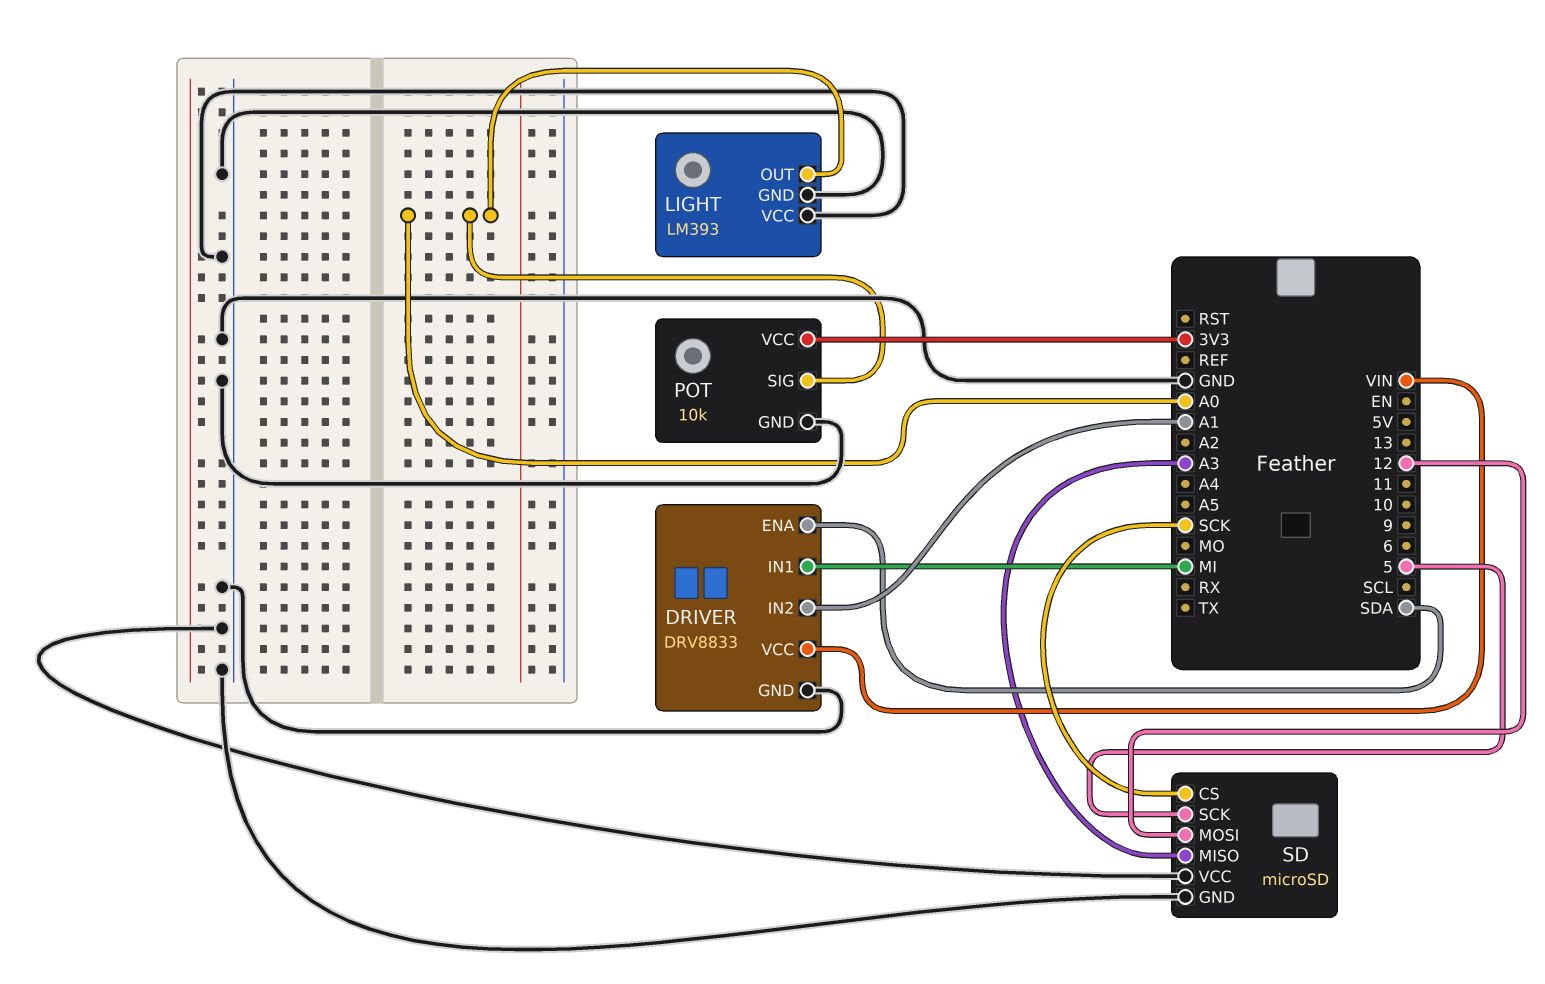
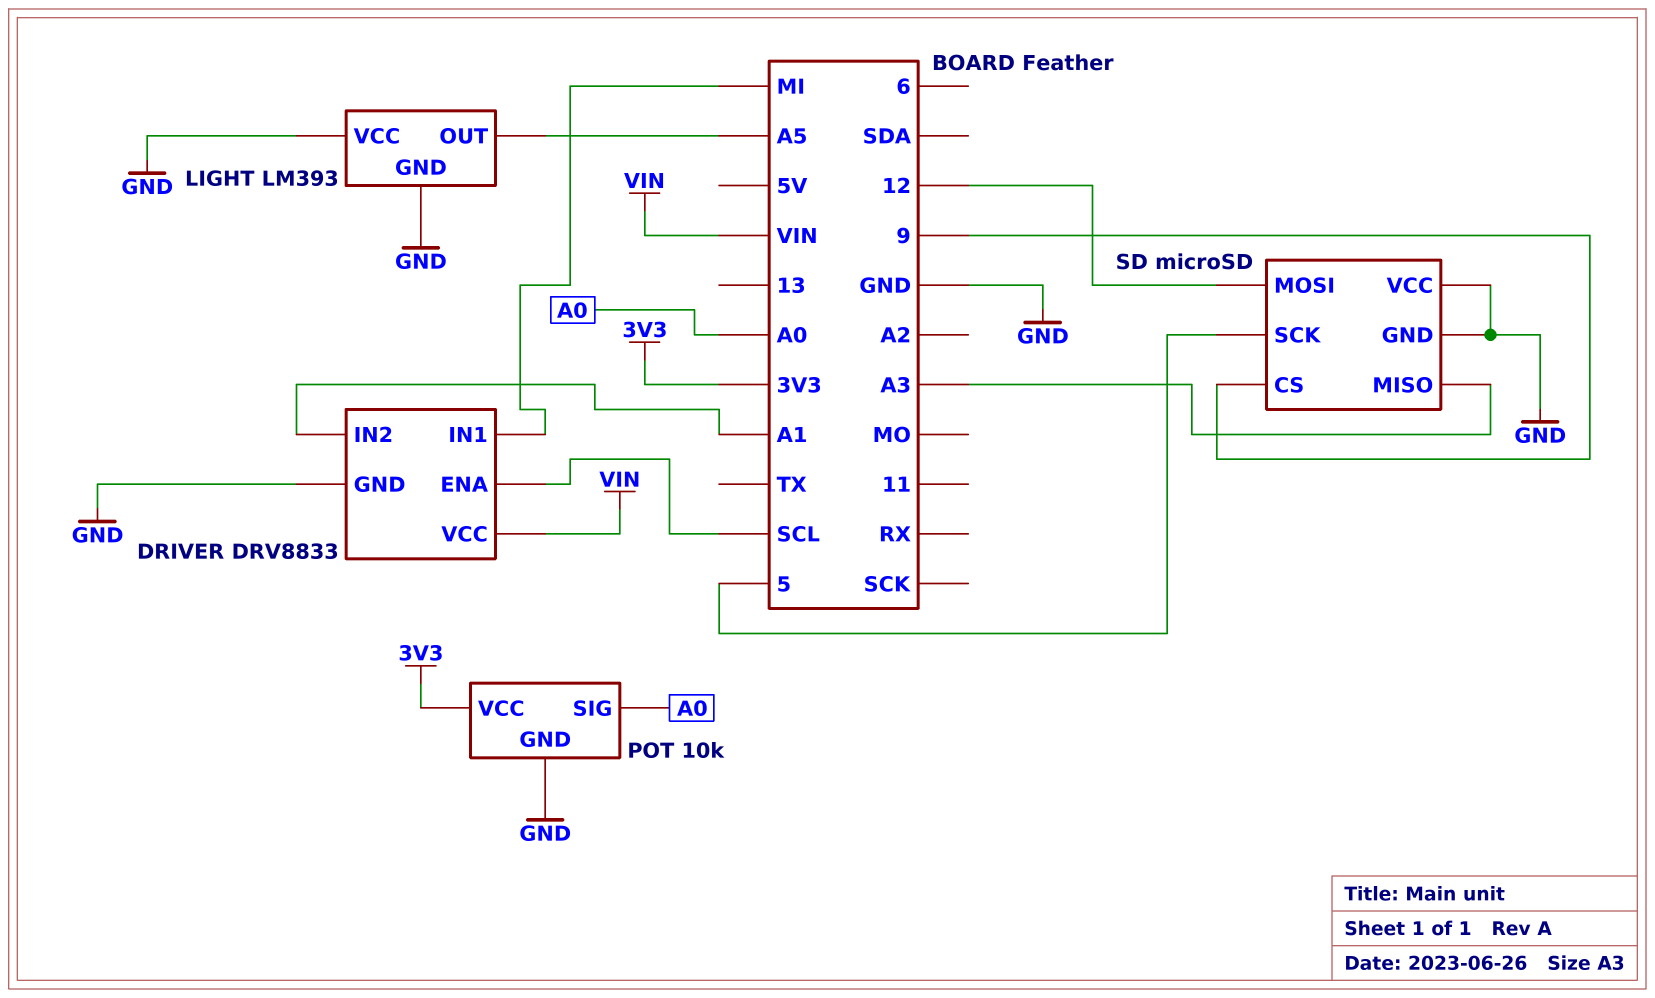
DRIVER pin ENA: SDA -> SCL
LIGHT pin OUT: A0 -> A5
SD pin CS: SCK -> 9

